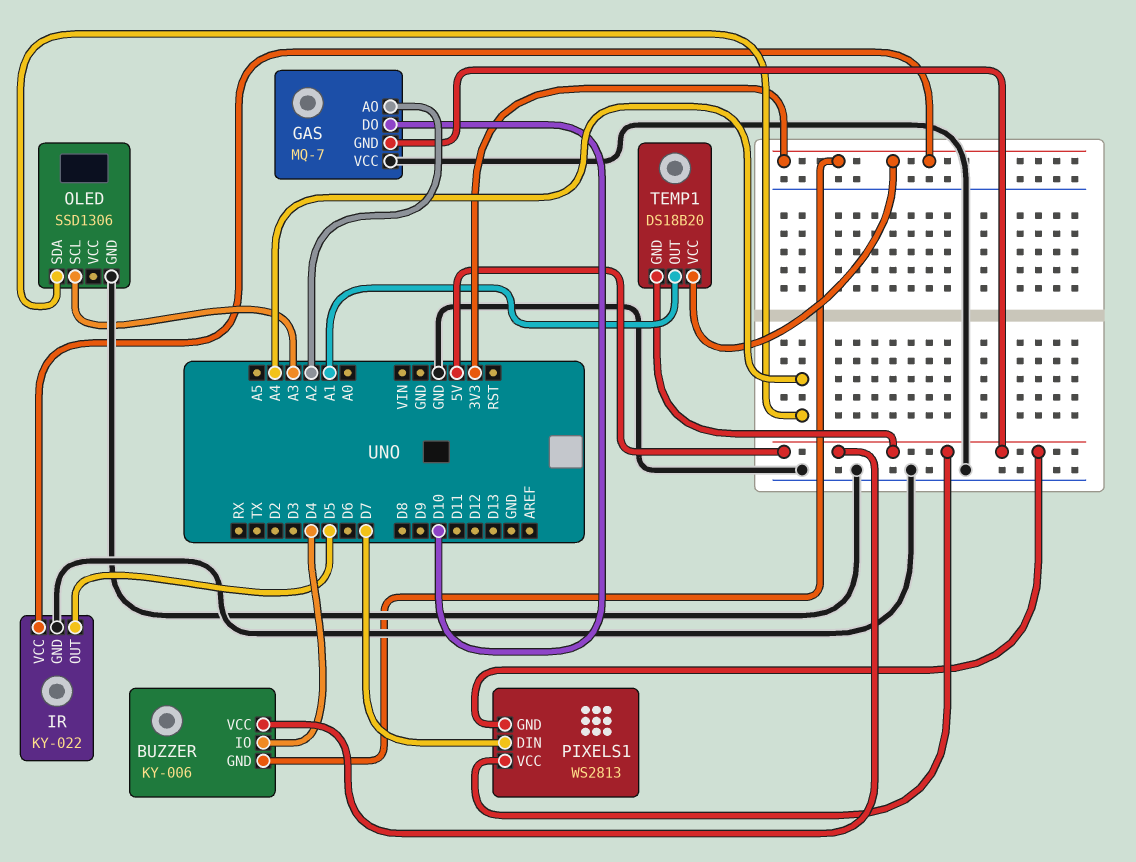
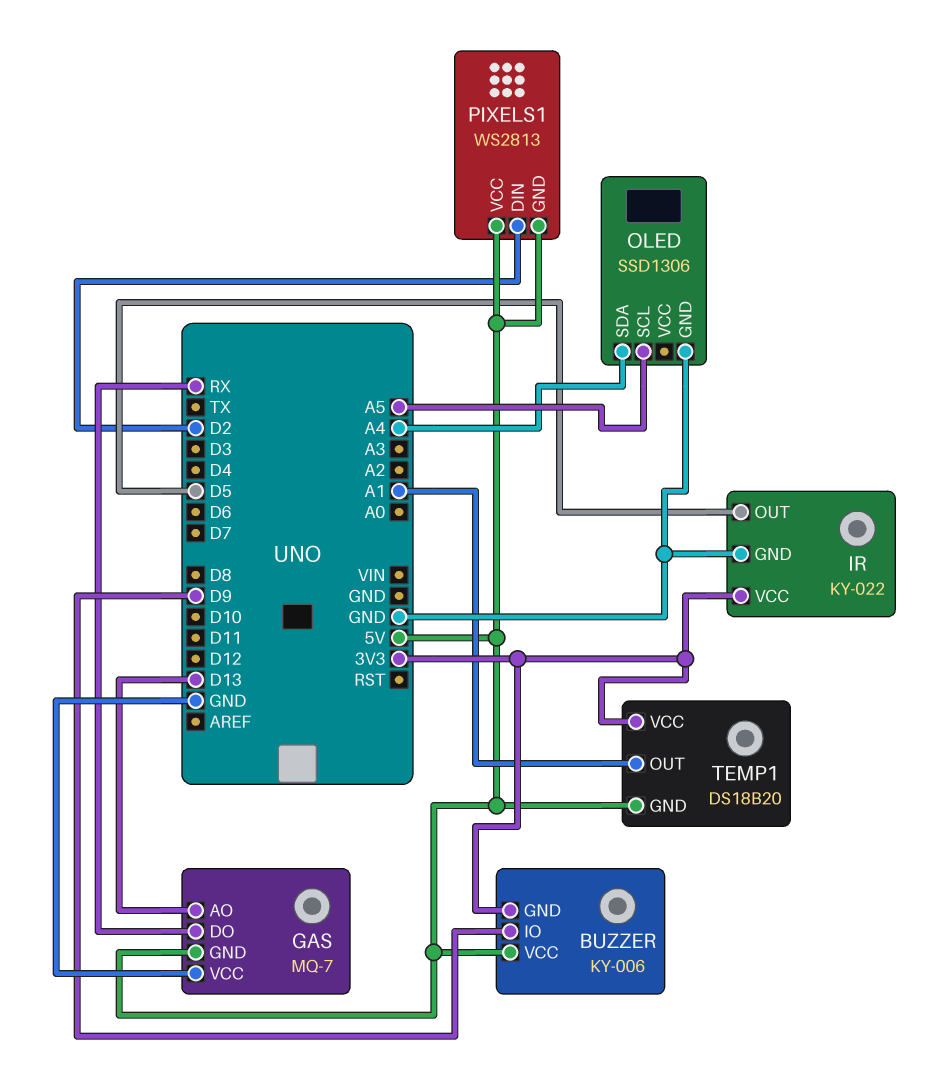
BUZZER pin IO: D4 -> D9
GAS pin AO: A2 -> D13
GAS pin DO: D10 -> RX
OLED pin SCL: A3 -> A5
PIXELS1 pin DIN: D7 -> D2

